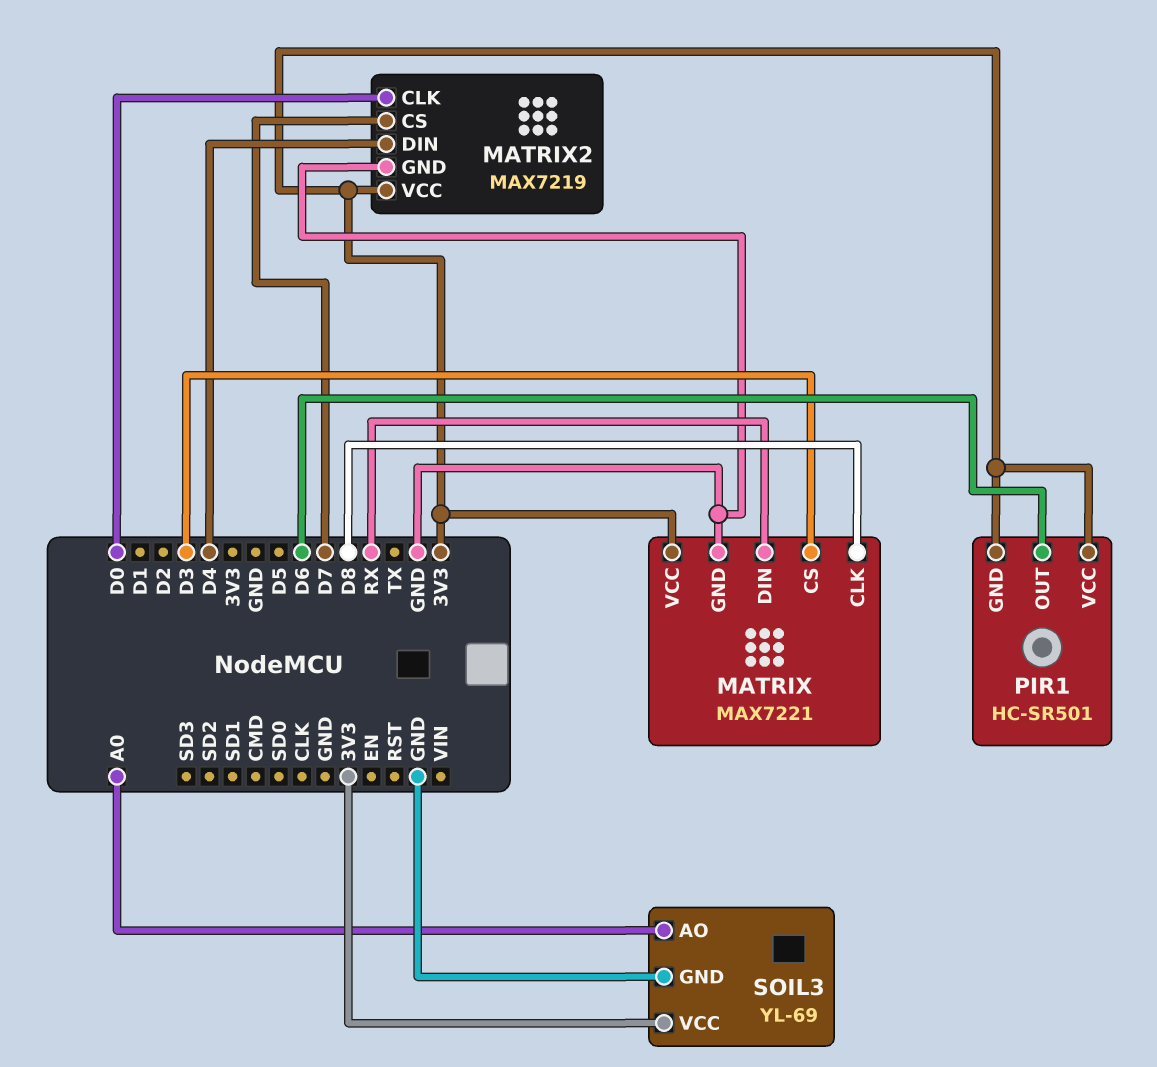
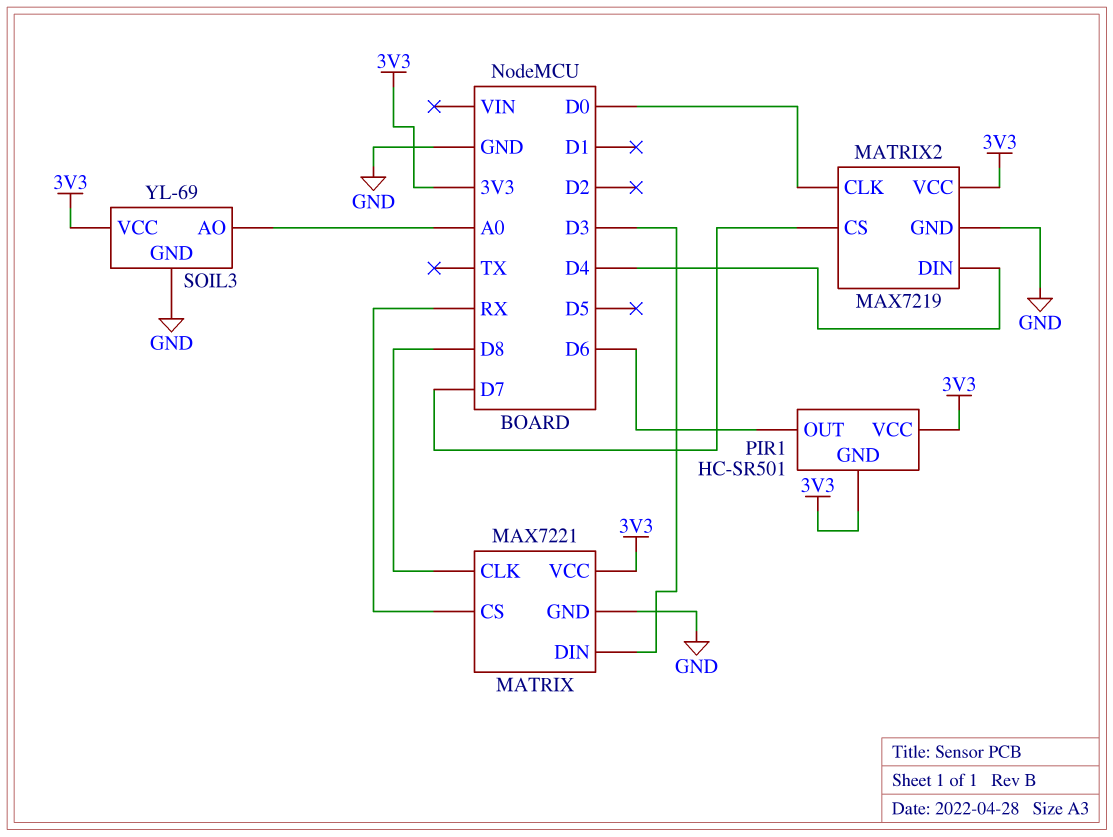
MATRIX pin CS: D3 -> RX
MATRIX pin DIN: RX -> D3

